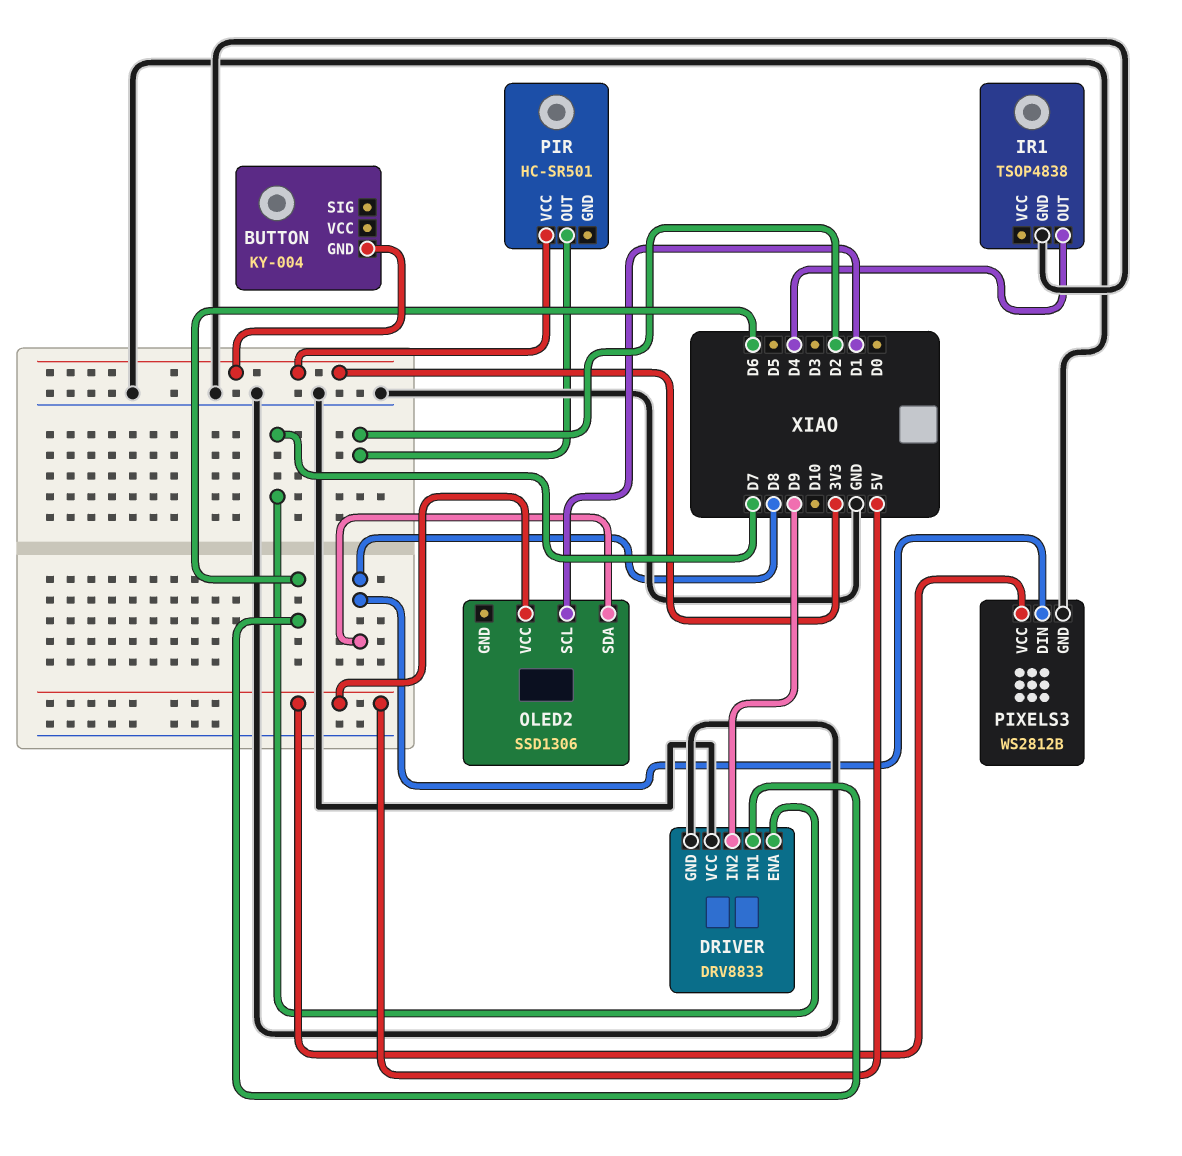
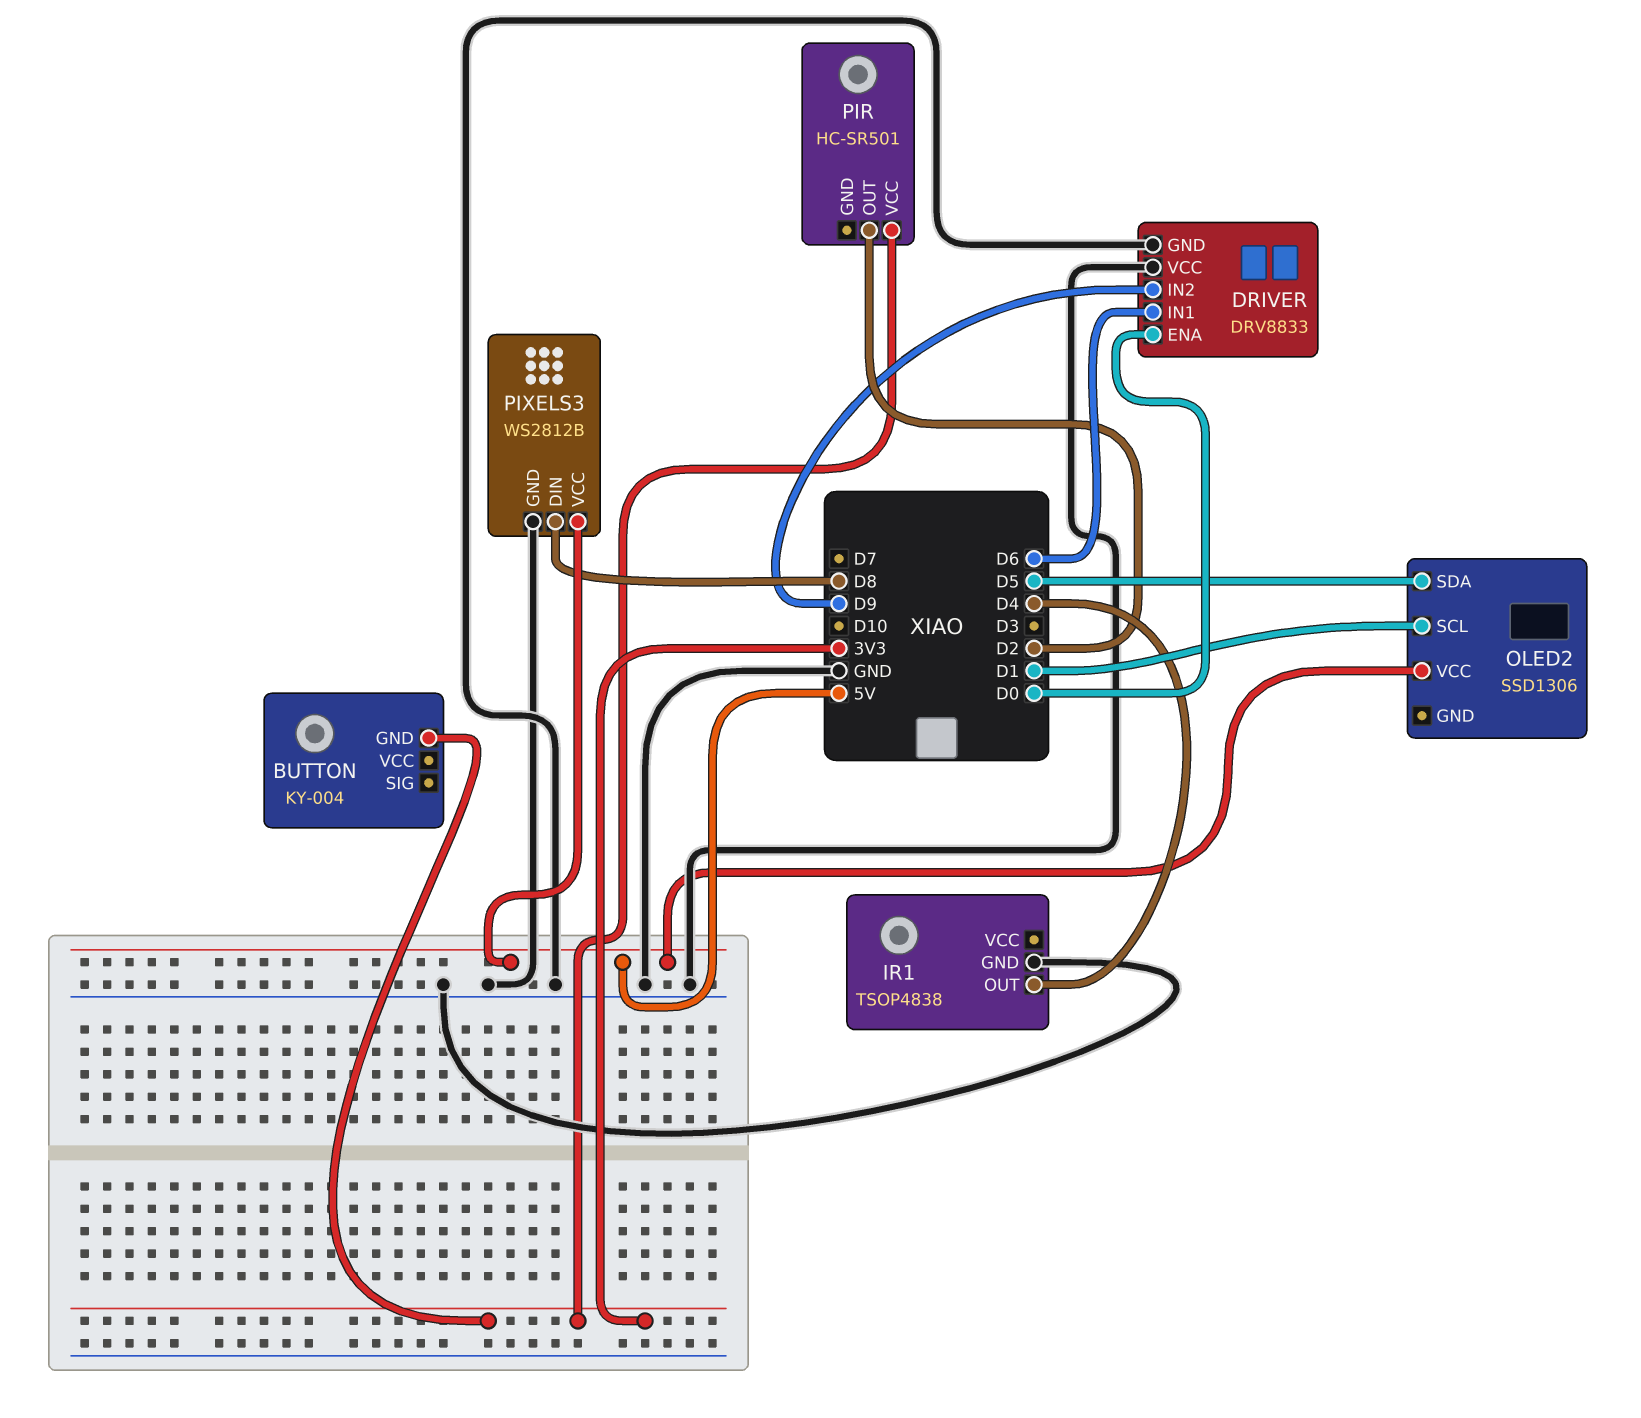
DRIVER pin ENA: D7 -> D0
OLED2 pin SDA: D8 -> D5

